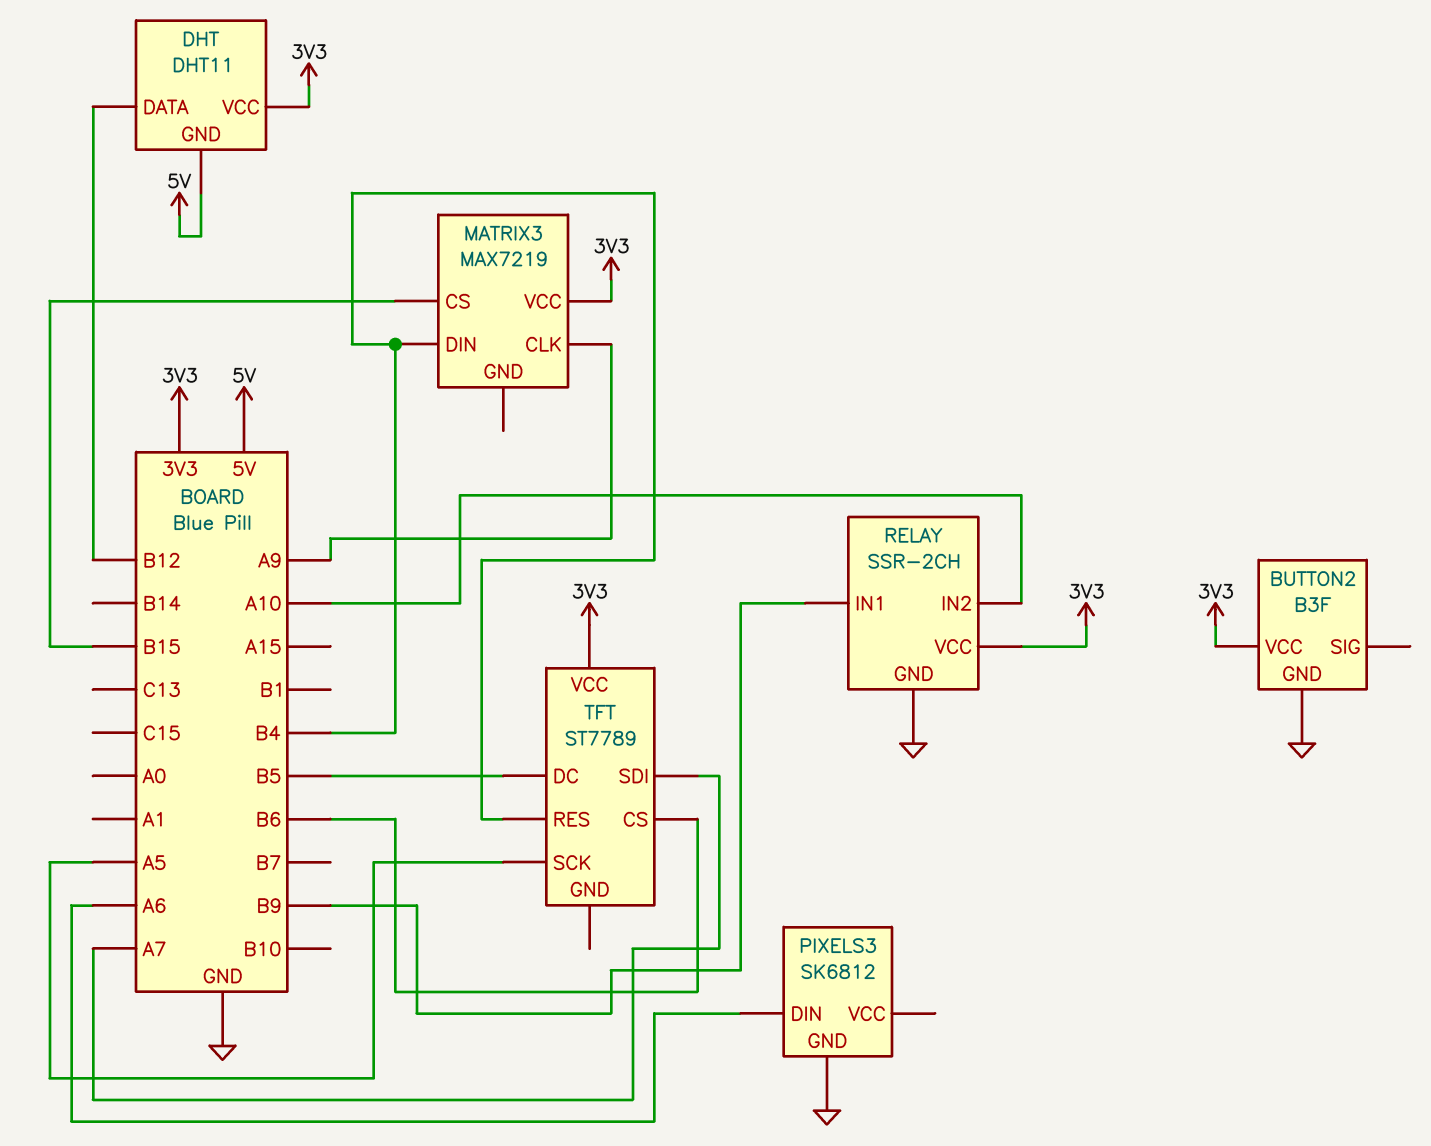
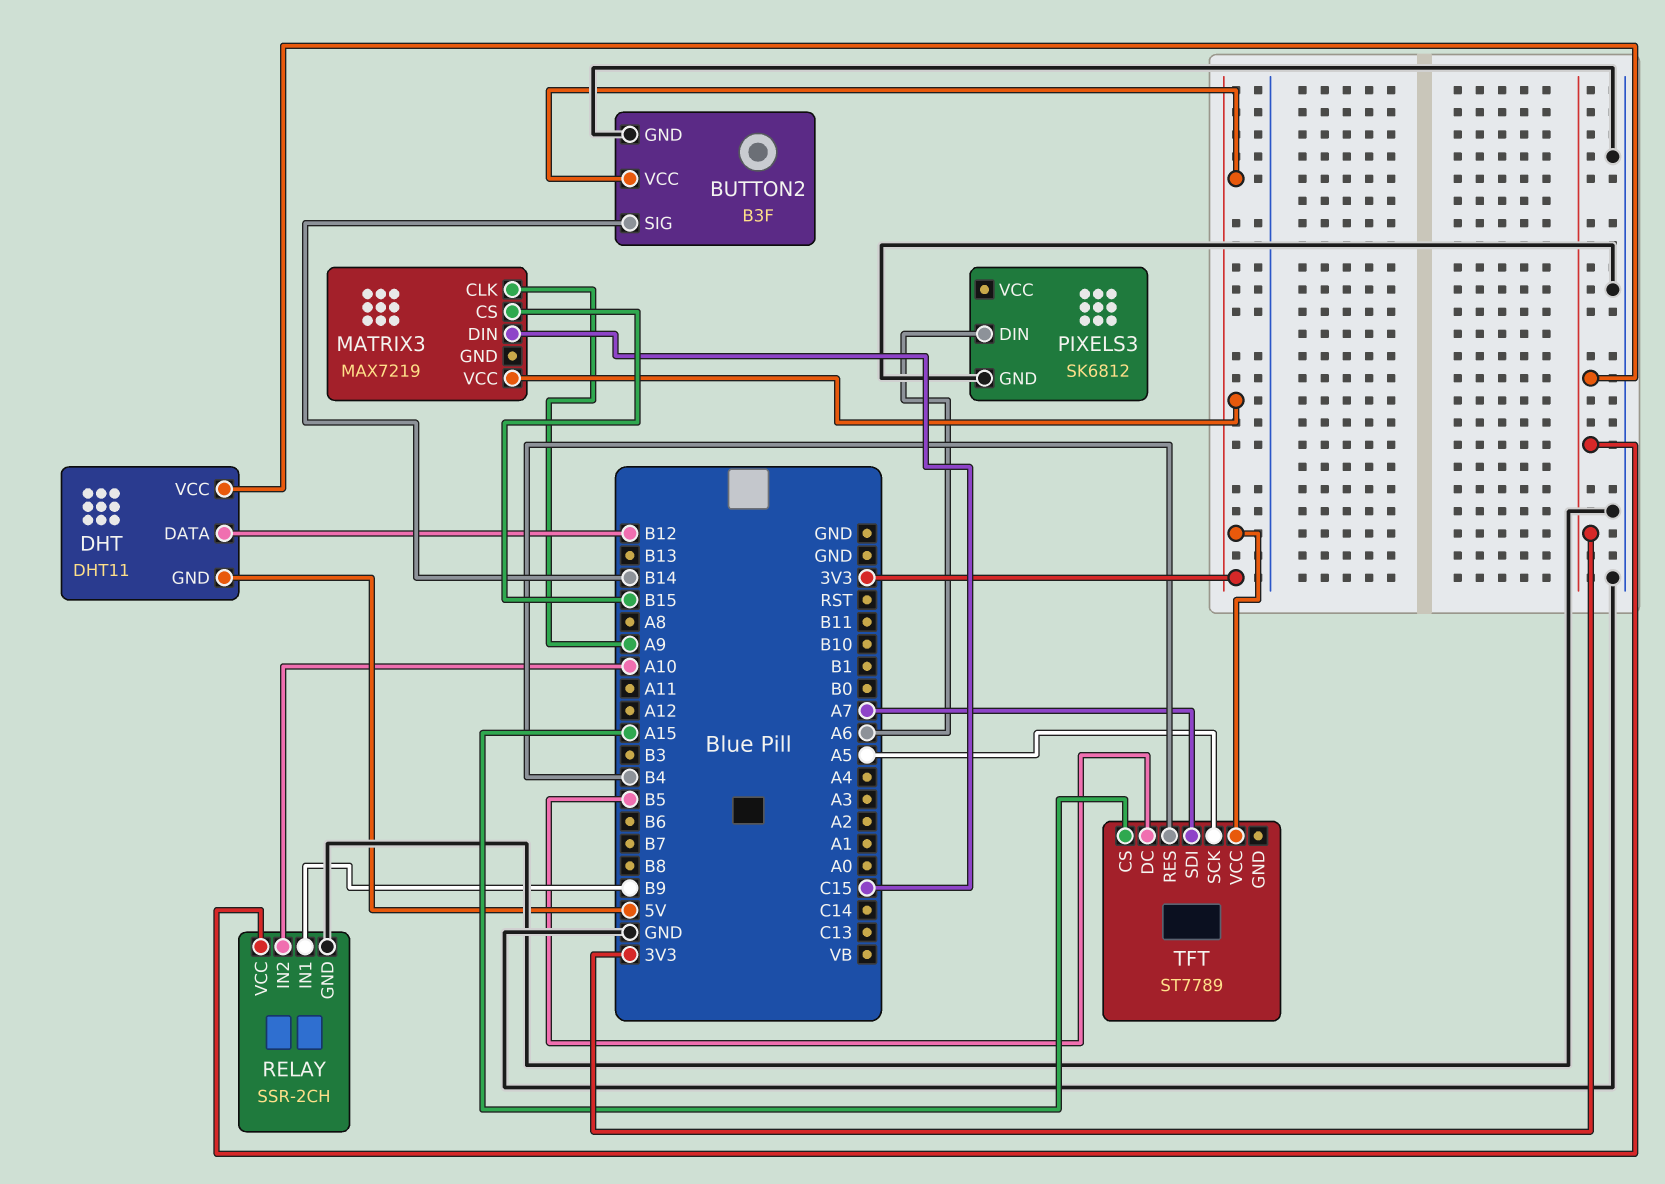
BUTTON2 pin SIG: none -> B14
MATRIX3 pin DIN: B4 -> C15
TFT pin CS: B6 -> A15

